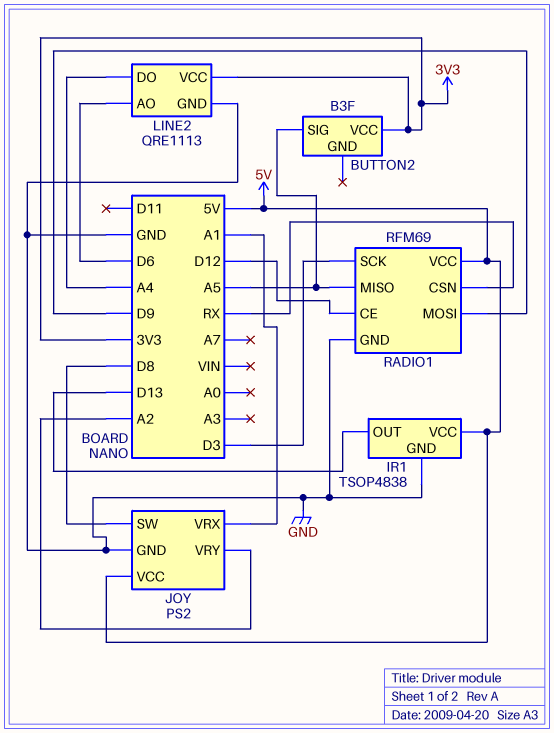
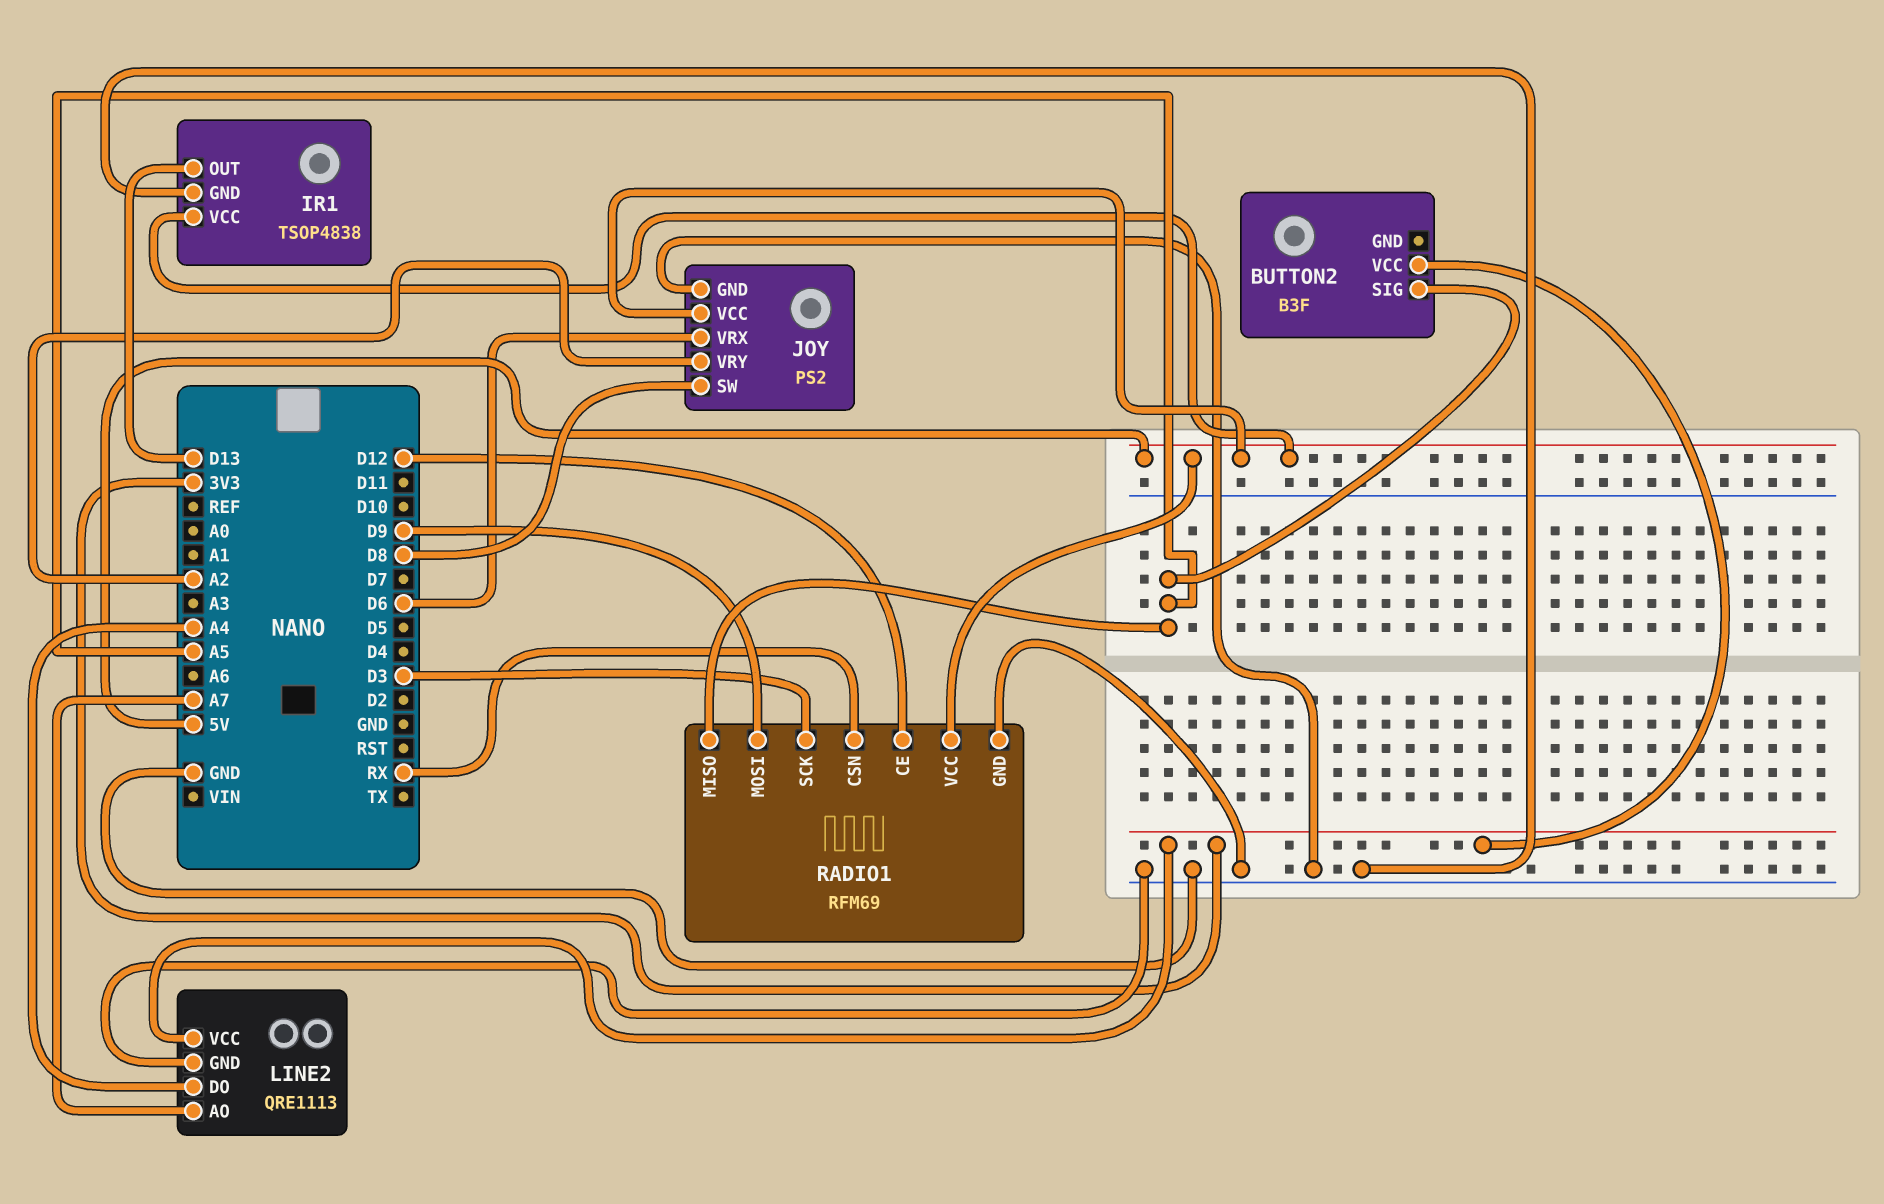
JOY pin VRX: A1 -> D6
LINE2 pin AO: D6 -> A7

